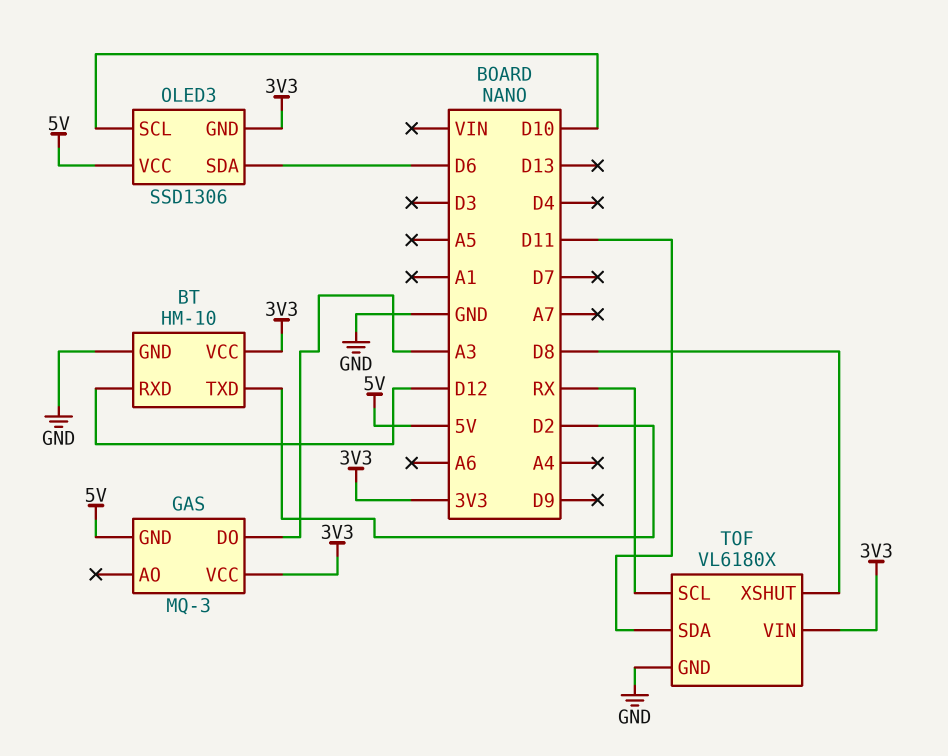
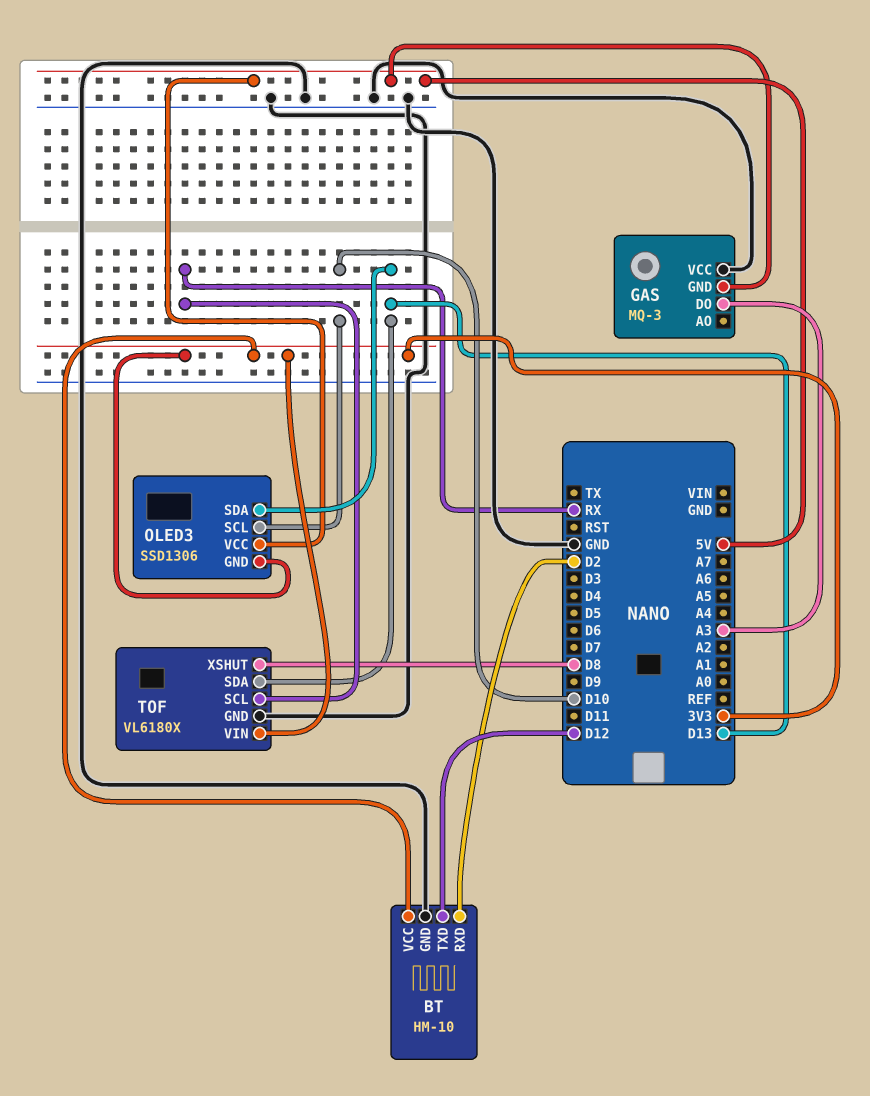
BT pin RXD: D12 -> D2
BT pin TXD: D2 -> D12
GAS pin VCC: 3V3 -> GND
OLED3 pin SDA: D6 -> D13
TOF pin SDA: D11 -> D13

